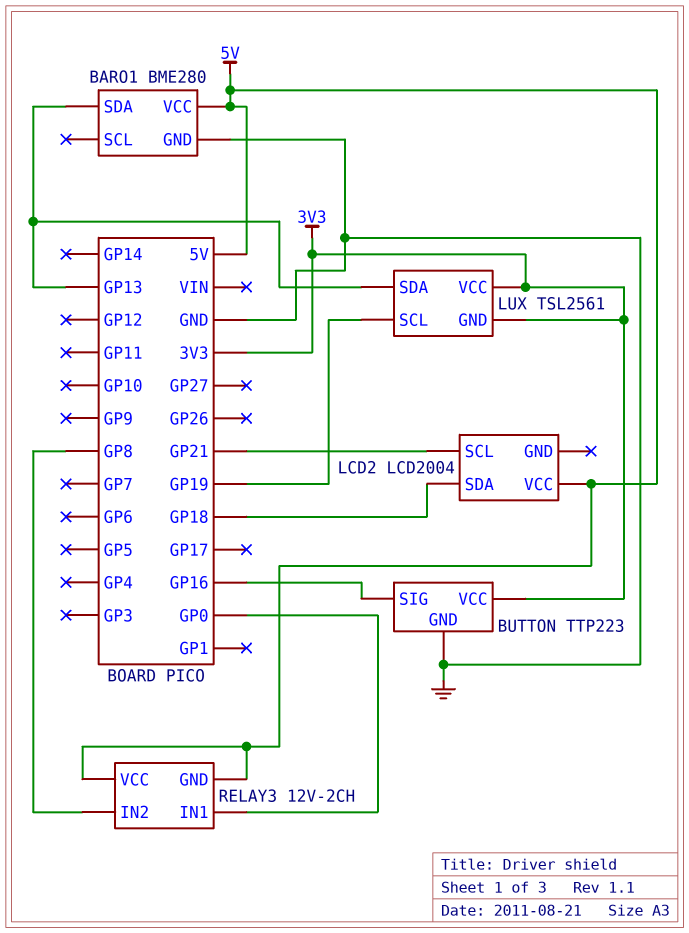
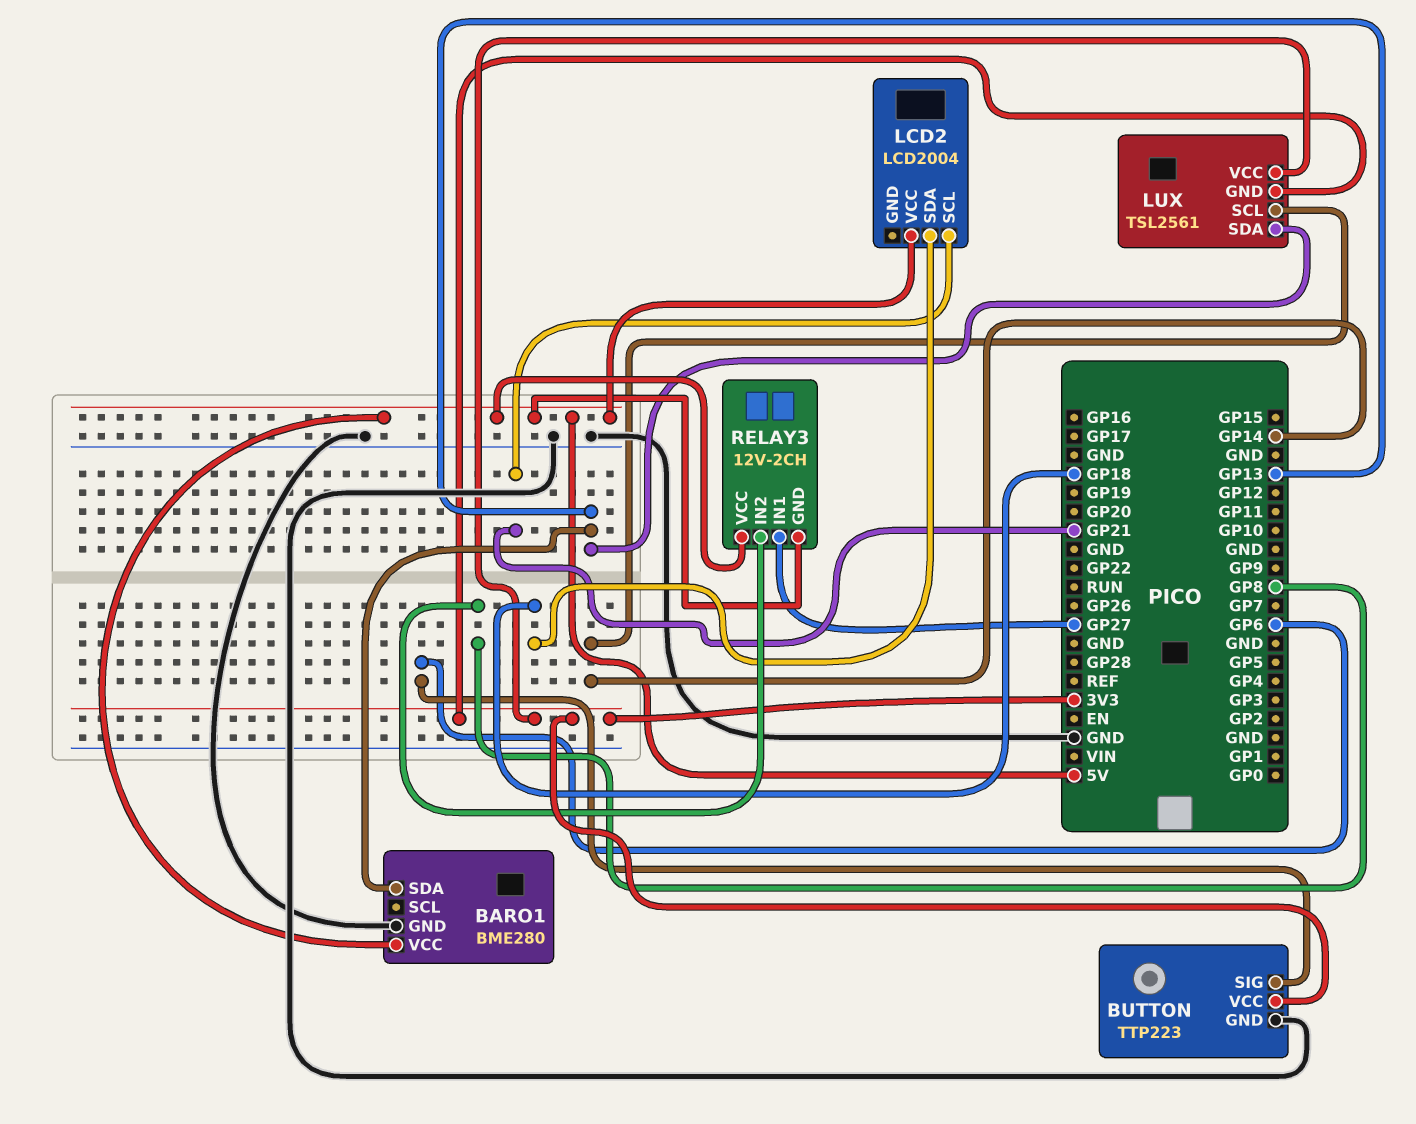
BUTTON pin SIG: GP16 -> GP6
LUX pin SCL: GP19 -> GP14
RELAY3 pin IN1: GP0 -> GP27

